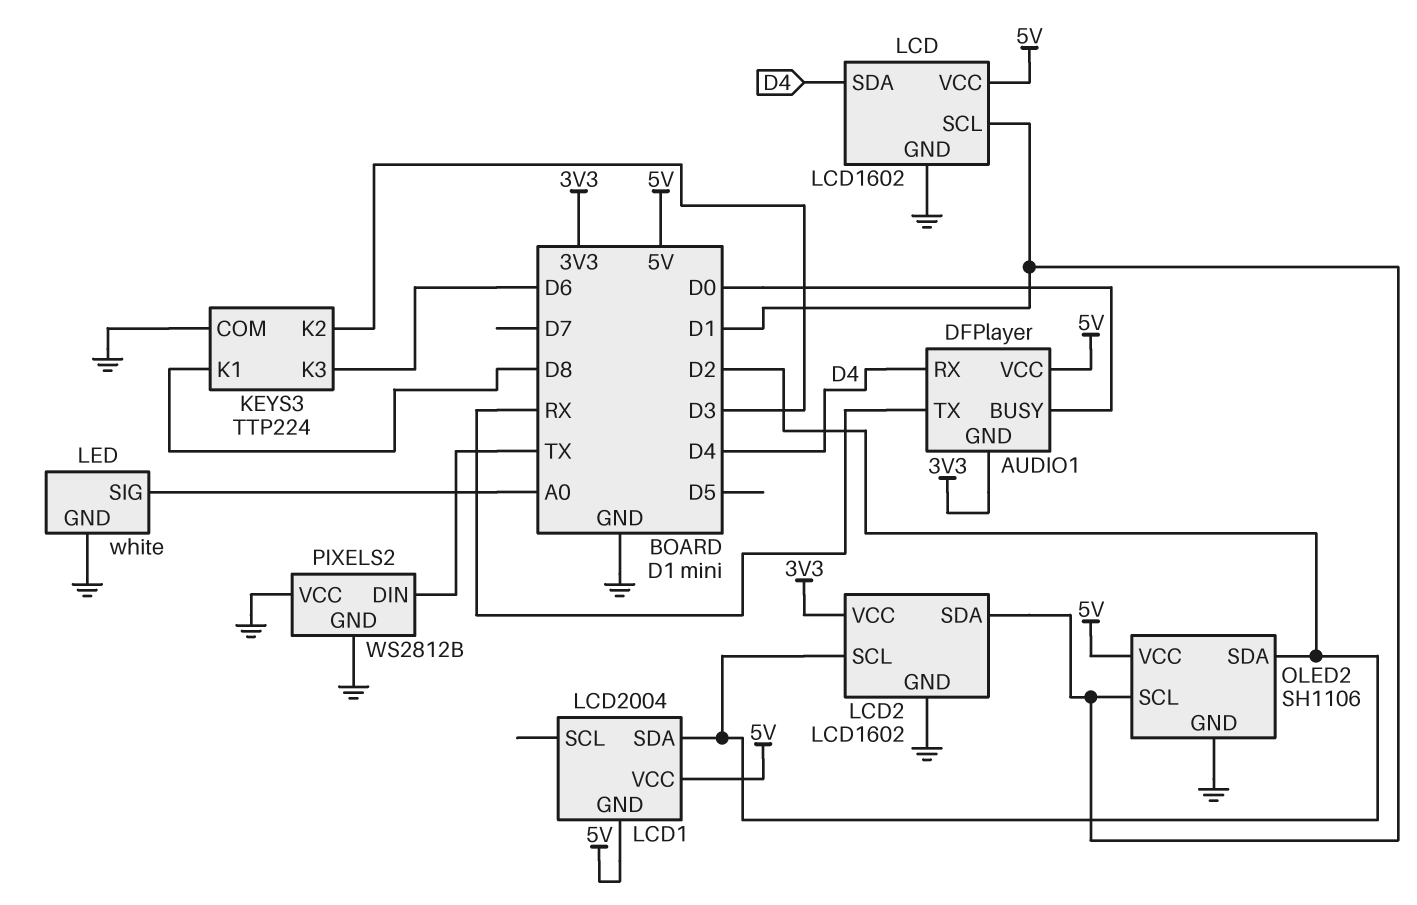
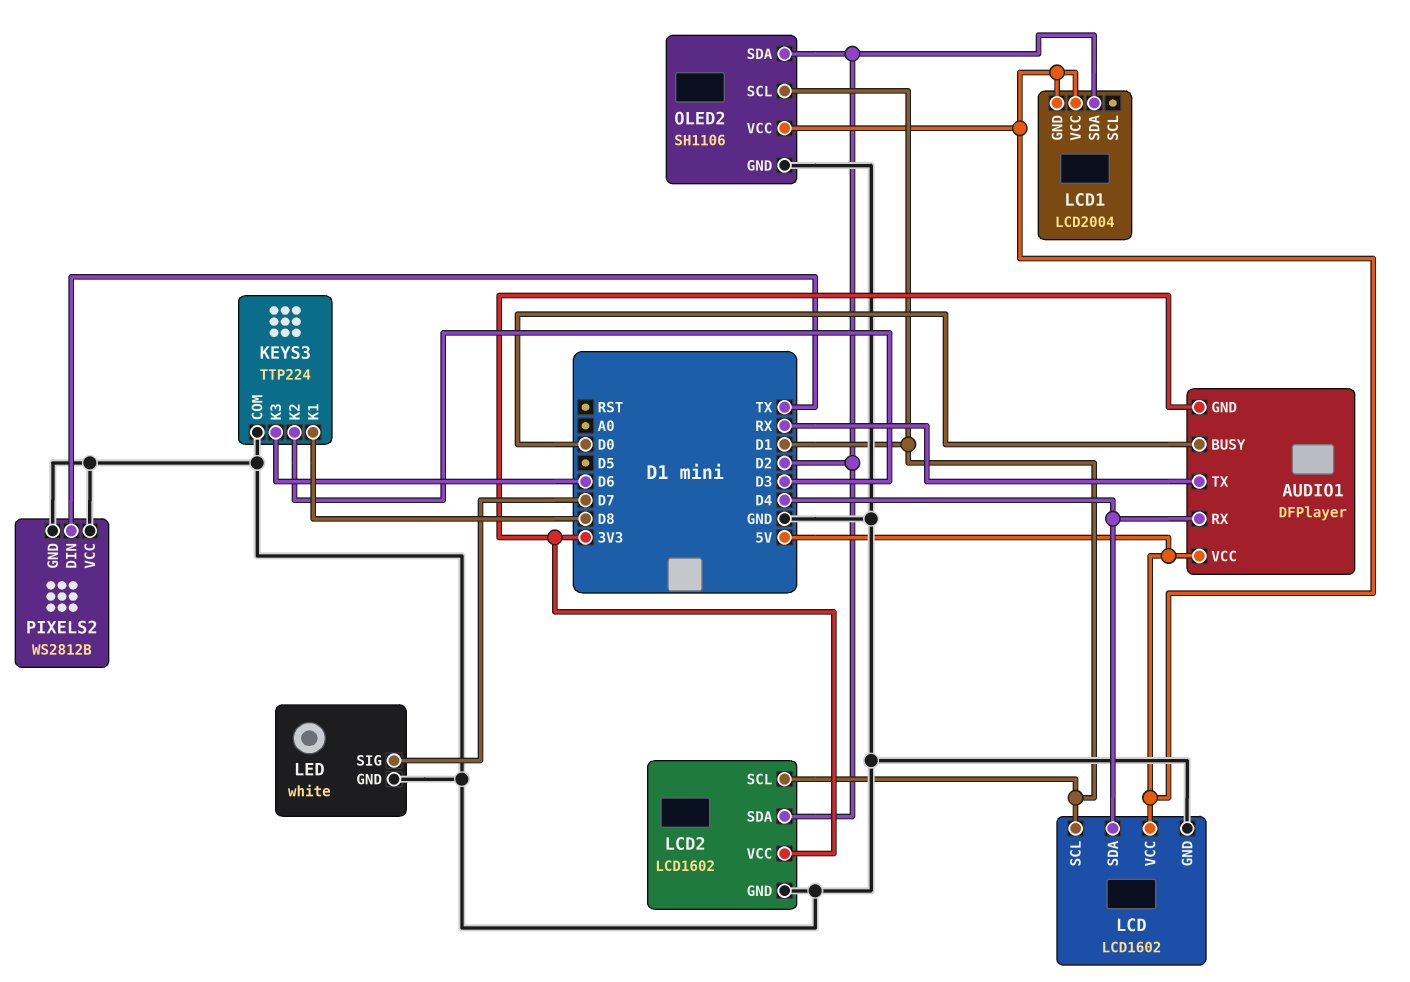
LCD2 pin SCL: D2 -> D1
LCD2 pin SDA: D1 -> D2
LED pin SIG: A0 -> D7

